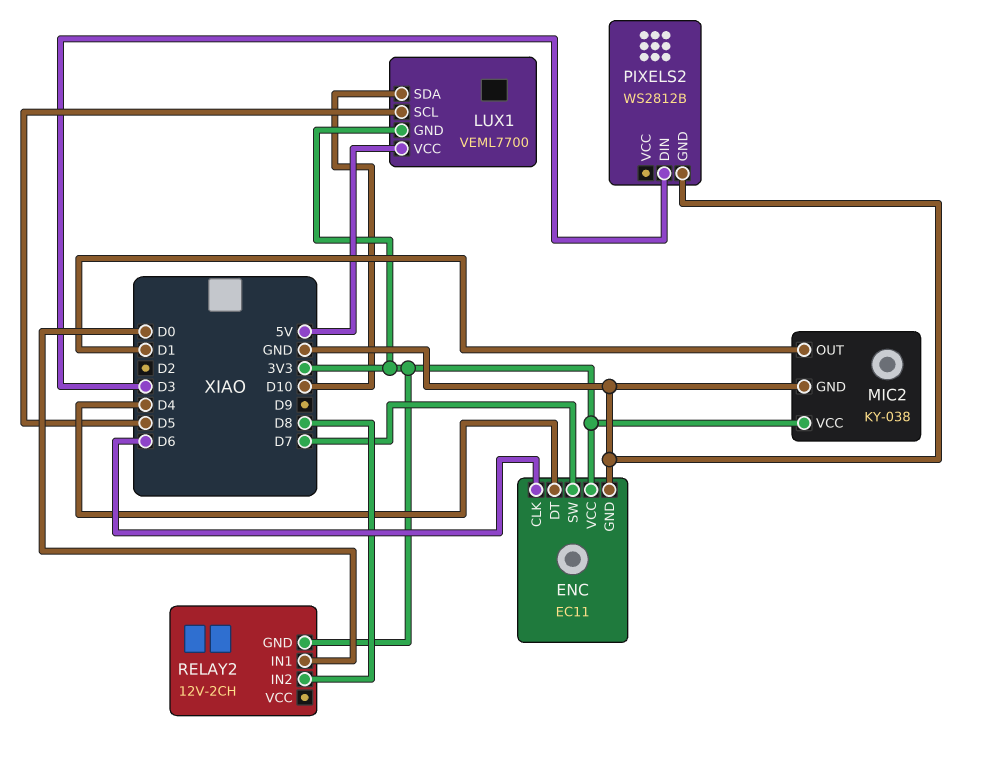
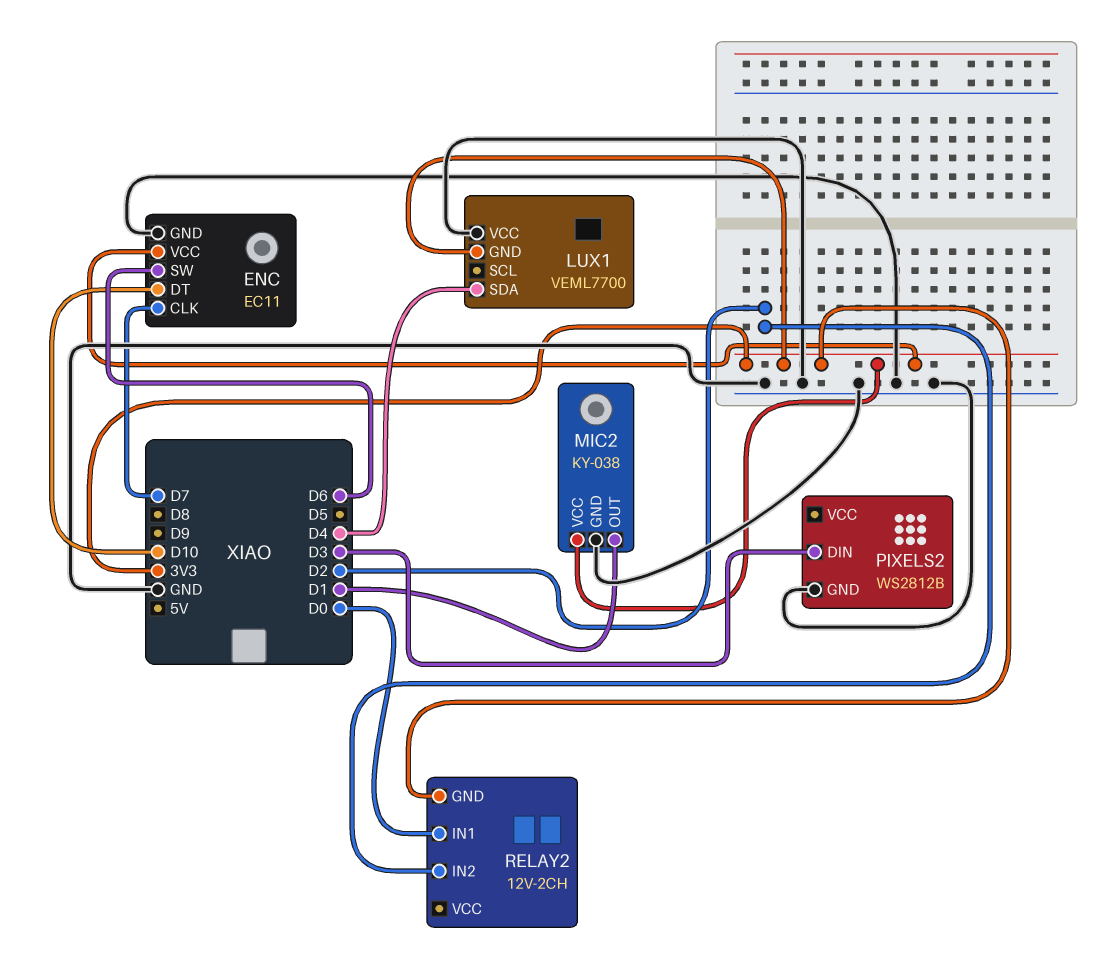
ENC pin CLK: D6 -> D7
ENC pin DT: D4 -> D10
ENC pin SW: D7 -> D6
LUX1 pin SCL: D5 -> none
LUX1 pin SDA: D10 -> D4
LUX1 pin VCC: 5V -> GND
RELAY2 pin IN2: D8 -> D2

